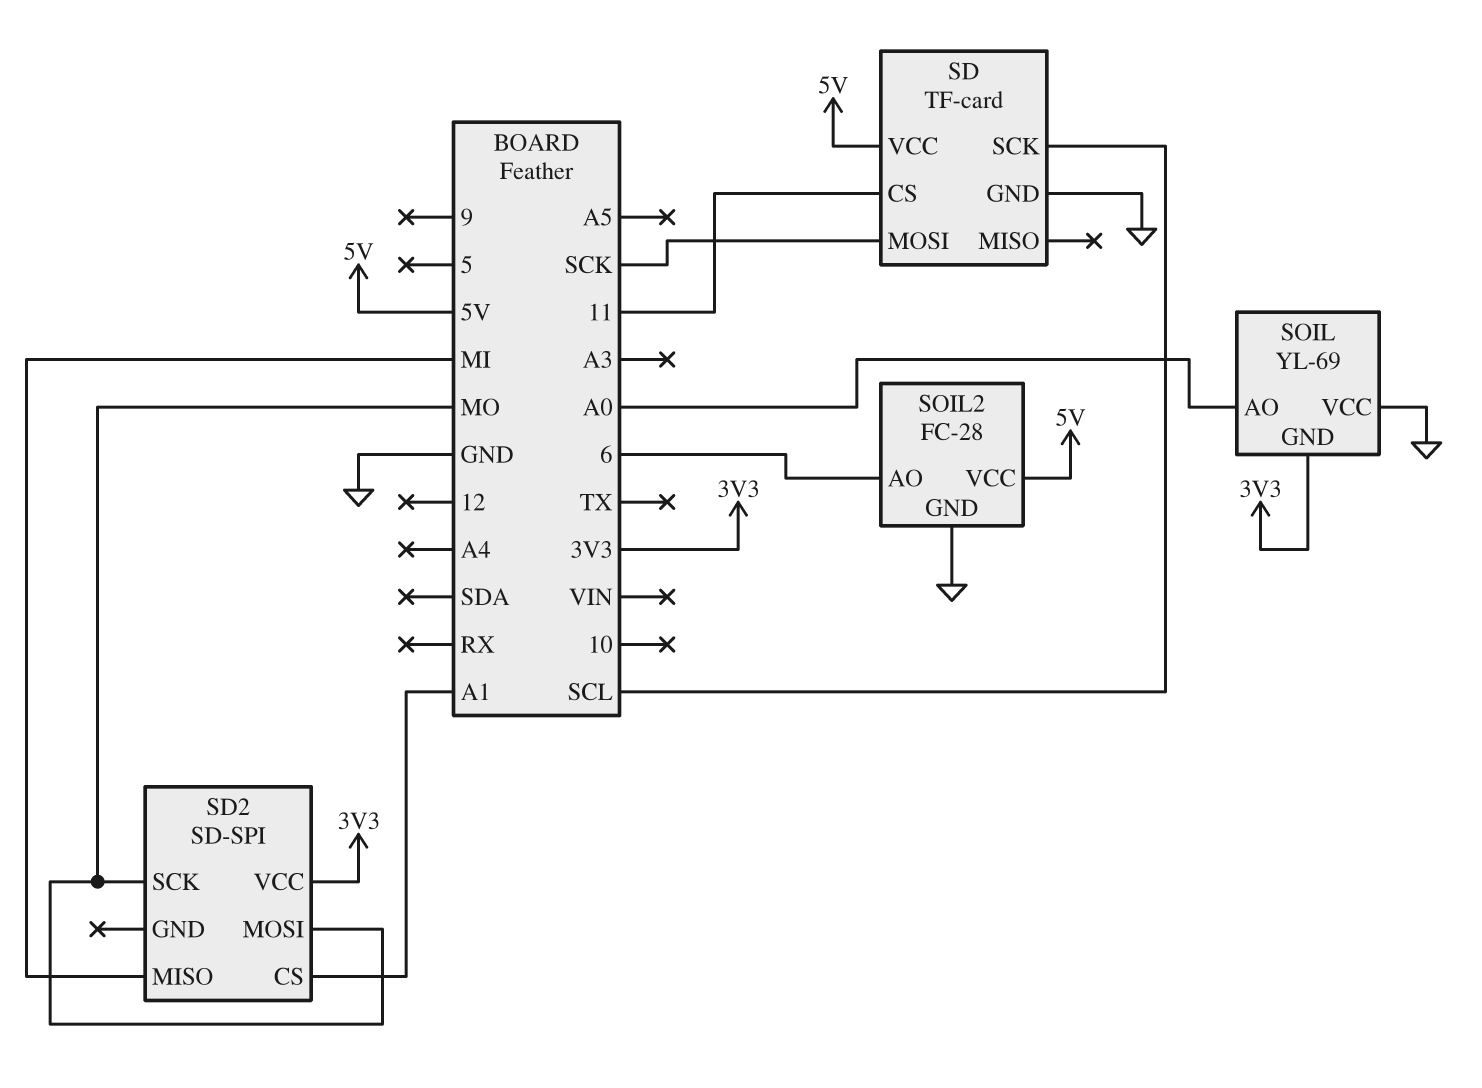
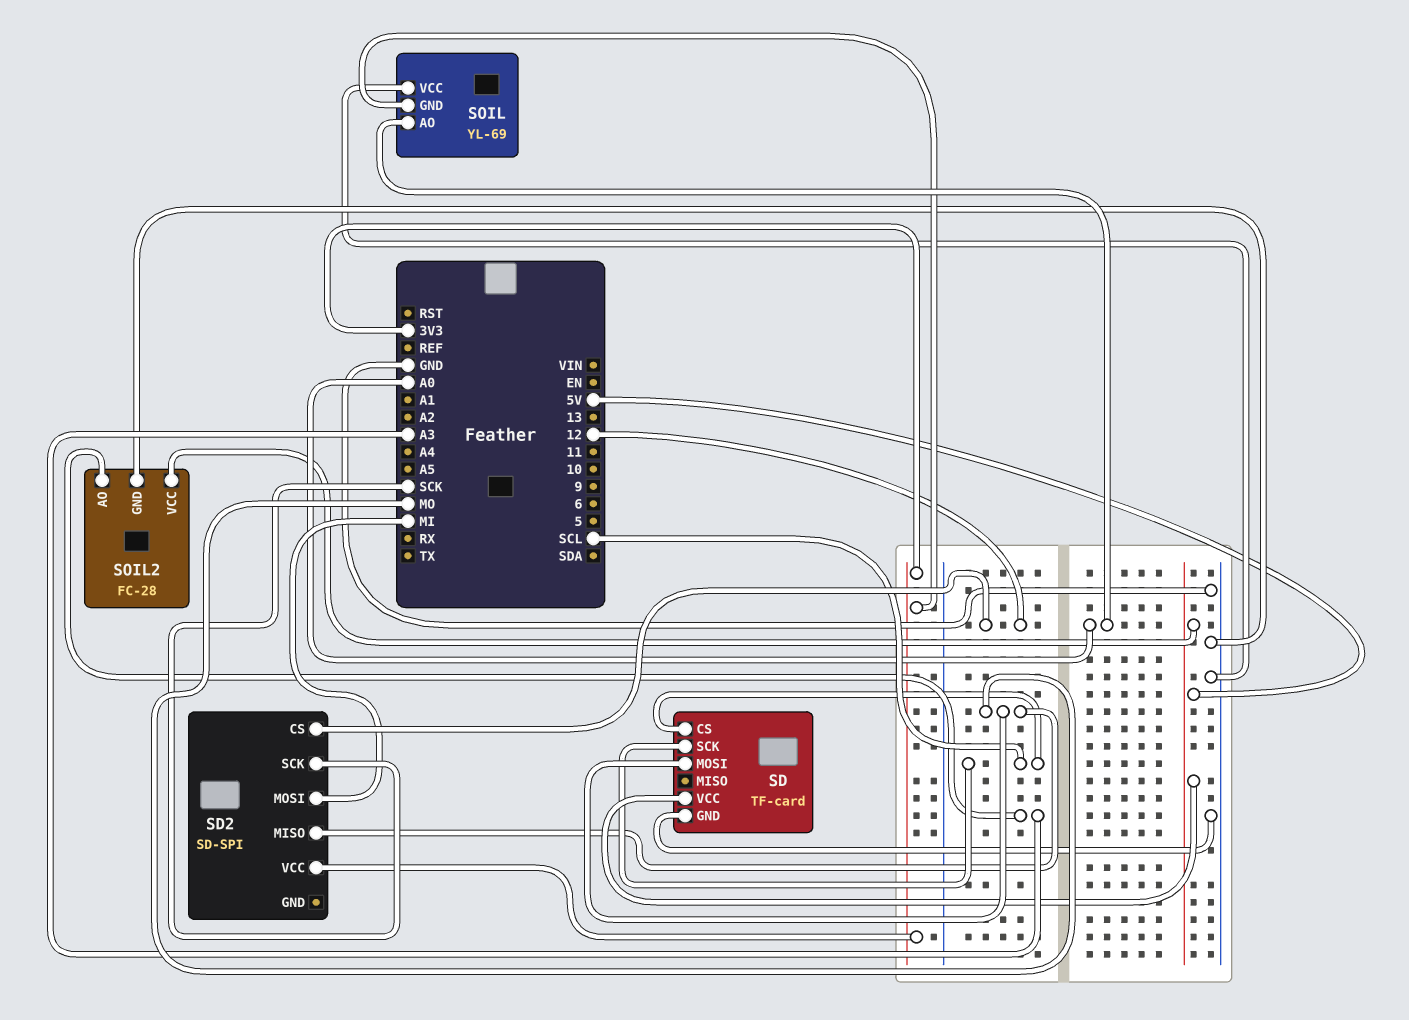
SD pin CS: 11 -> SCL
SD pin MOSI: SCK -> MO
SD2 pin CS: A1 -> 12
SD2 pin MISO: MI -> MO
SD2 pin MOSI: MO -> MI
SD2 pin SCK: MO -> SCK
SOIL2 pin AO: 6 -> A3

